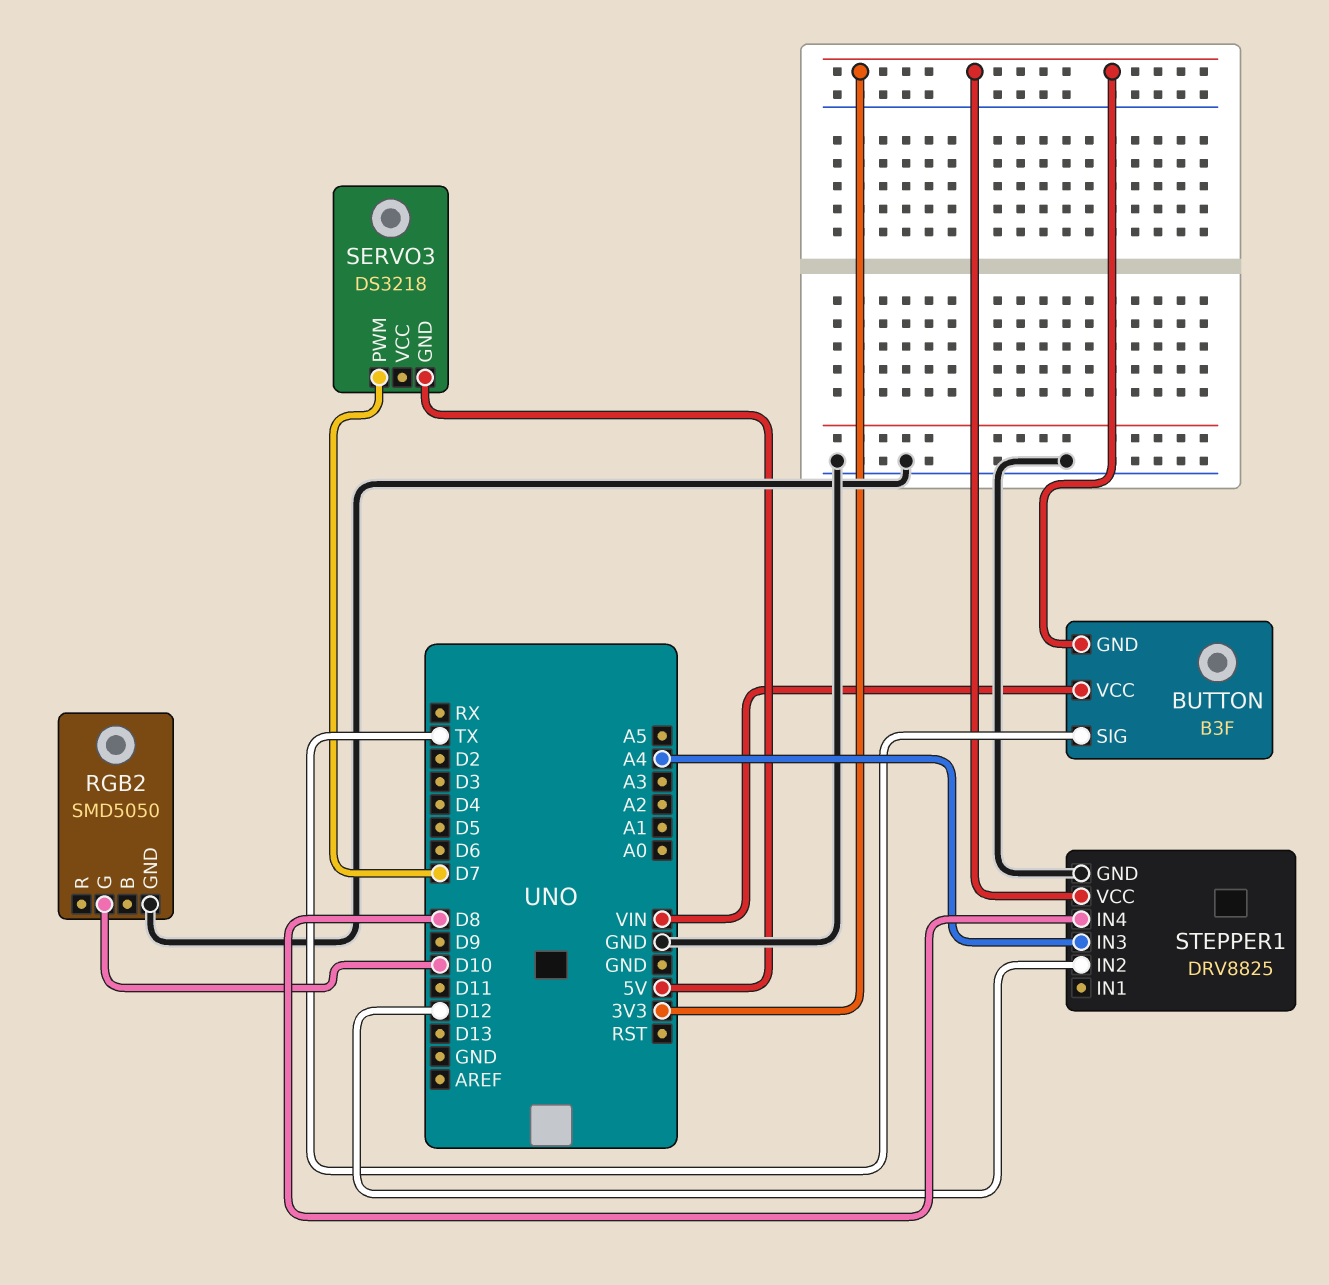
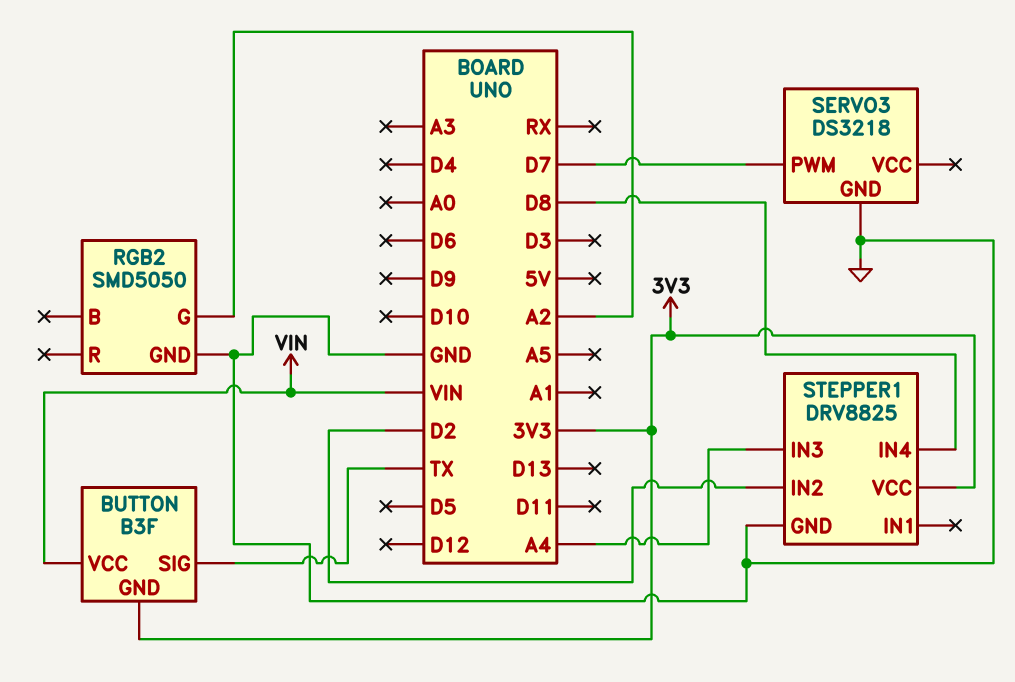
RGB2 pin G: D10 -> A2
SERVO3 pin GND: 5V -> GND
STEPPER1 pin IN2: D12 -> D2

